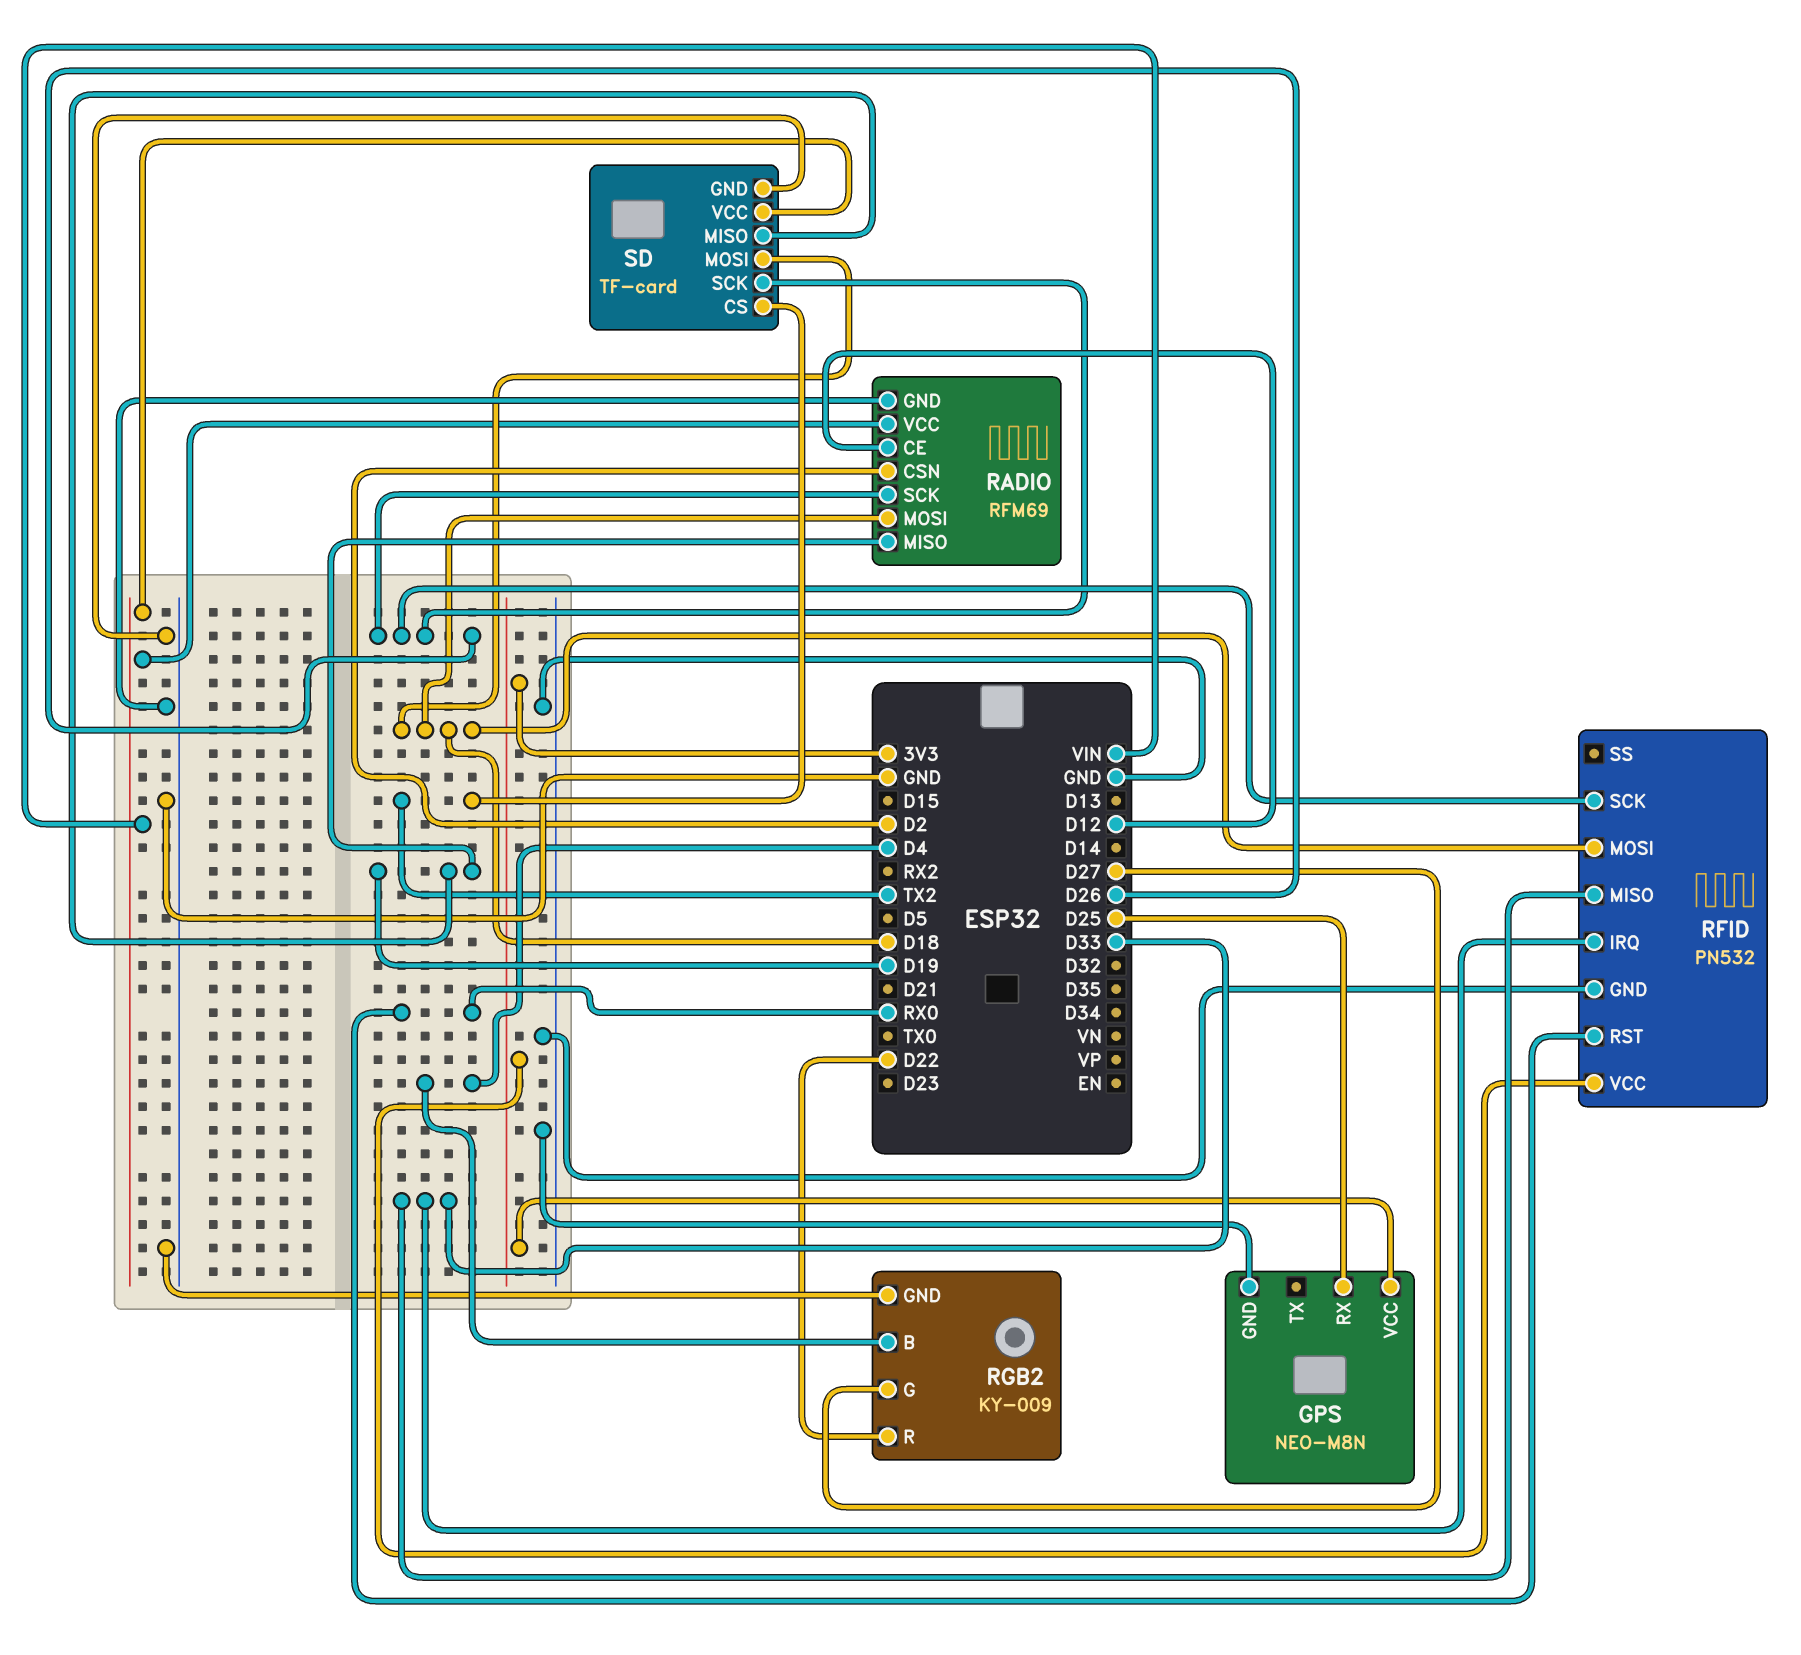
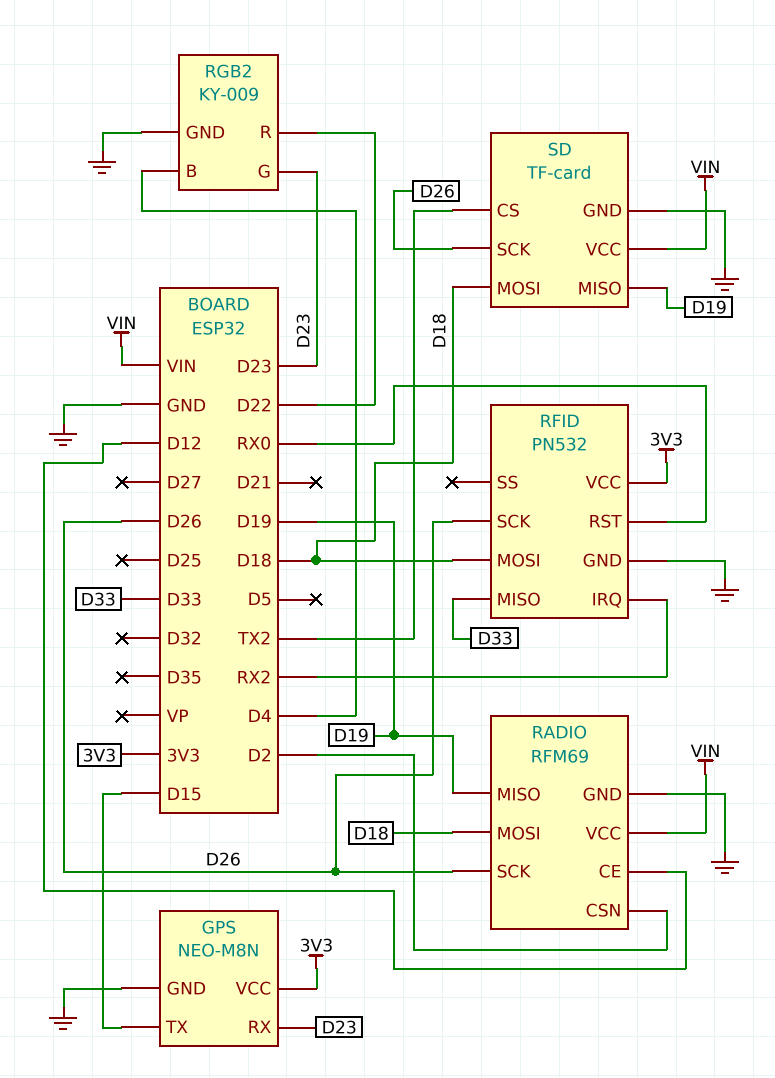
GPS pin RX: D25 -> D23
GPS pin TX: none -> D15
RFID pin IRQ: D33 -> RX2
RGB2 pin G: D27 -> D23

